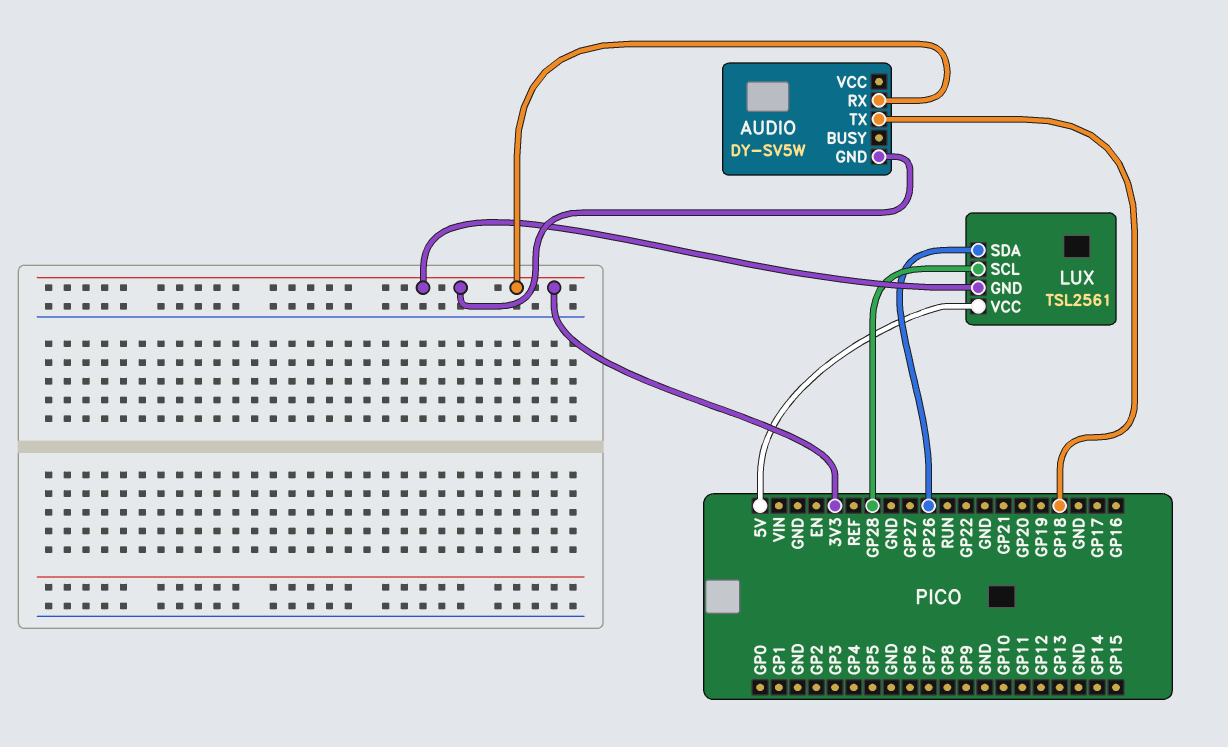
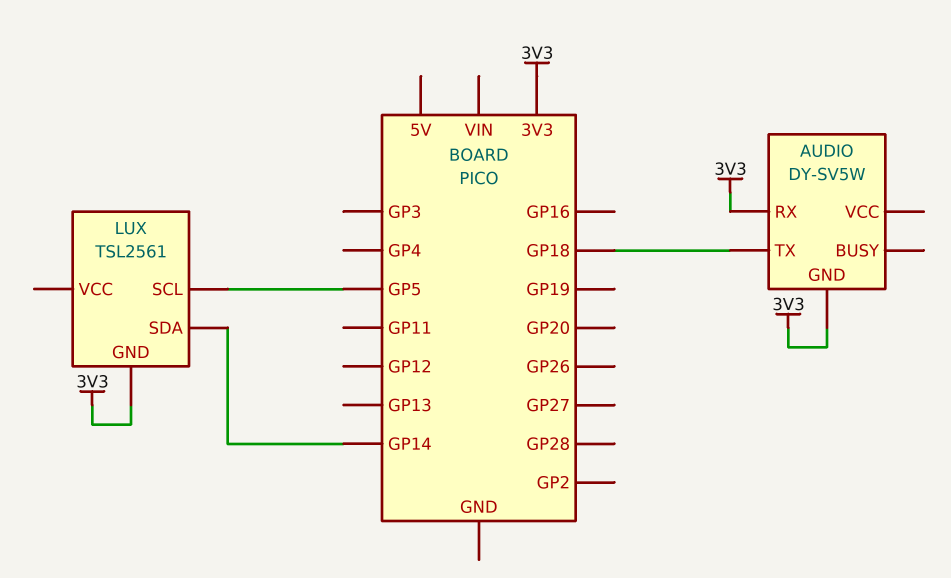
LUX pin SCL: GP28 -> GP5
LUX pin SDA: GP26 -> GP14
LUX pin VCC: 5V -> none

